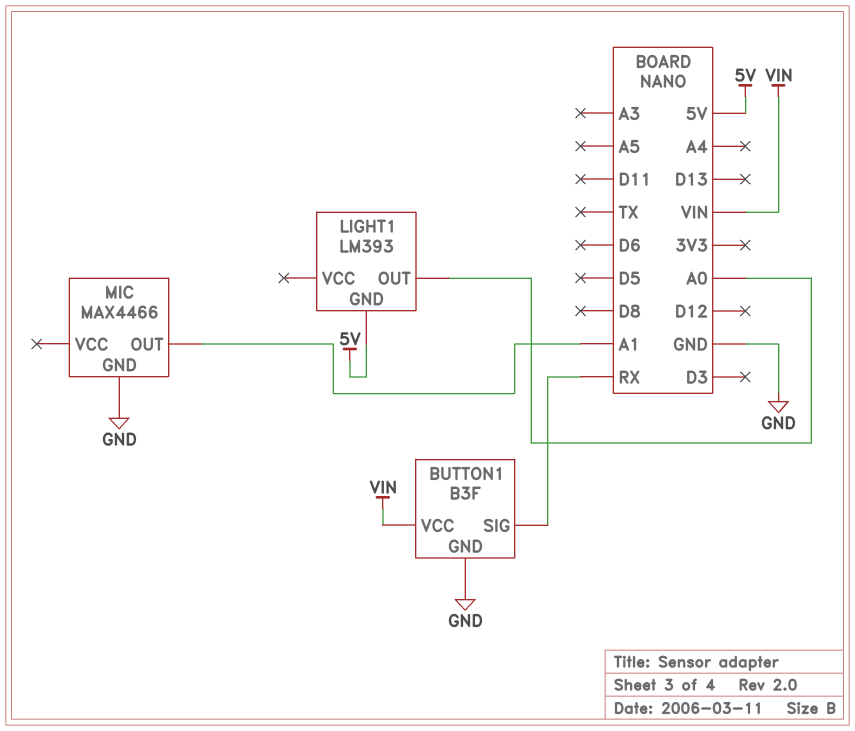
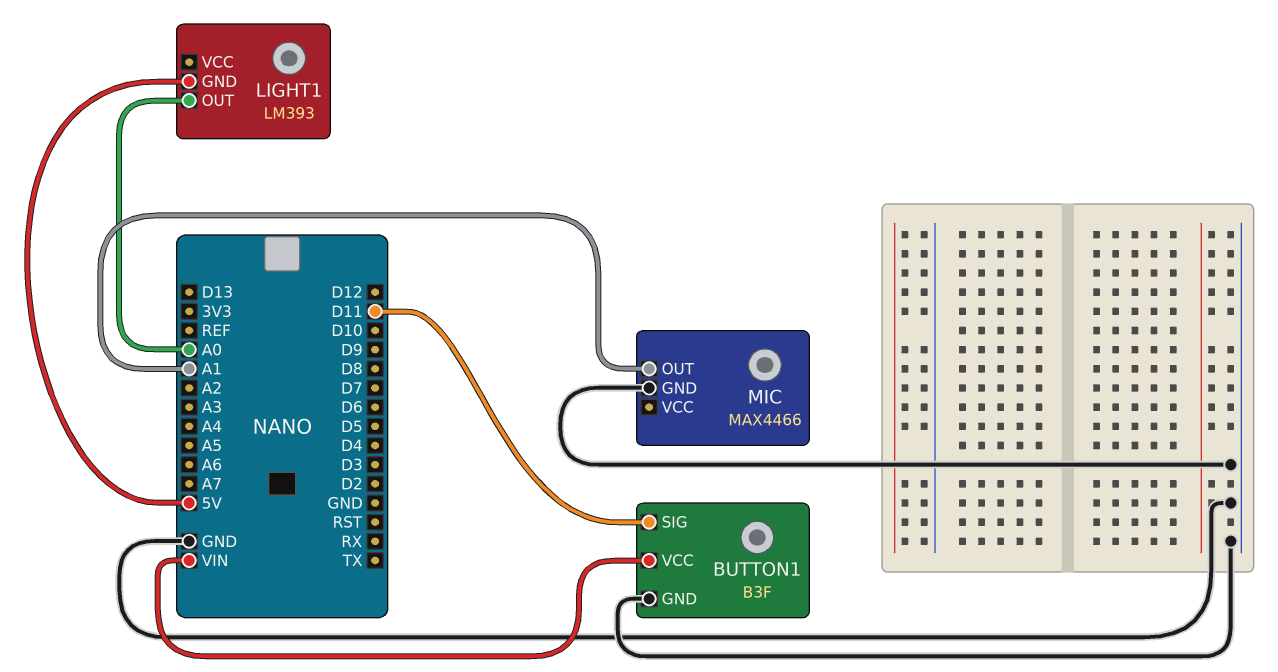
BUTTON1 pin SIG: RX -> D11

